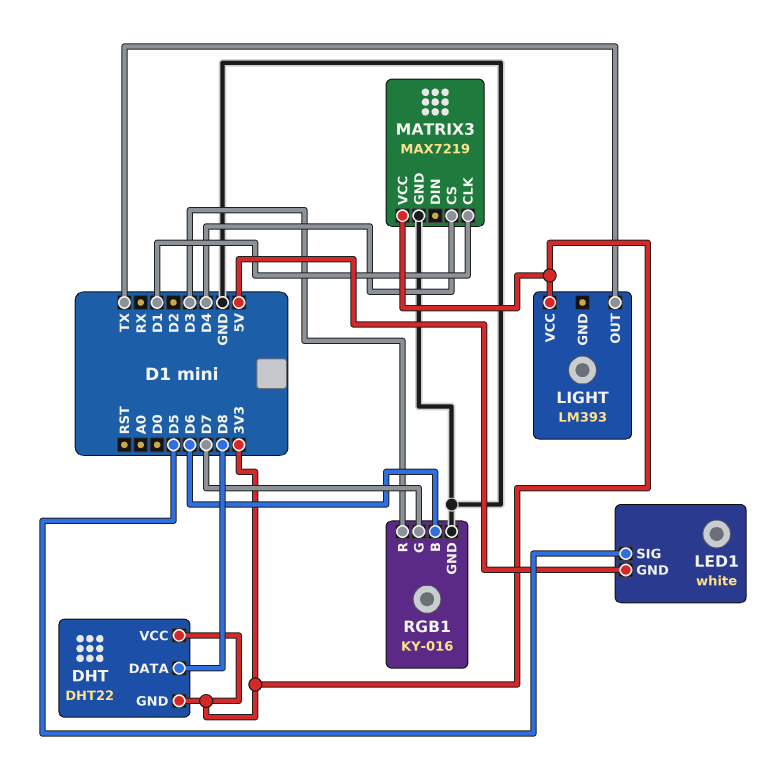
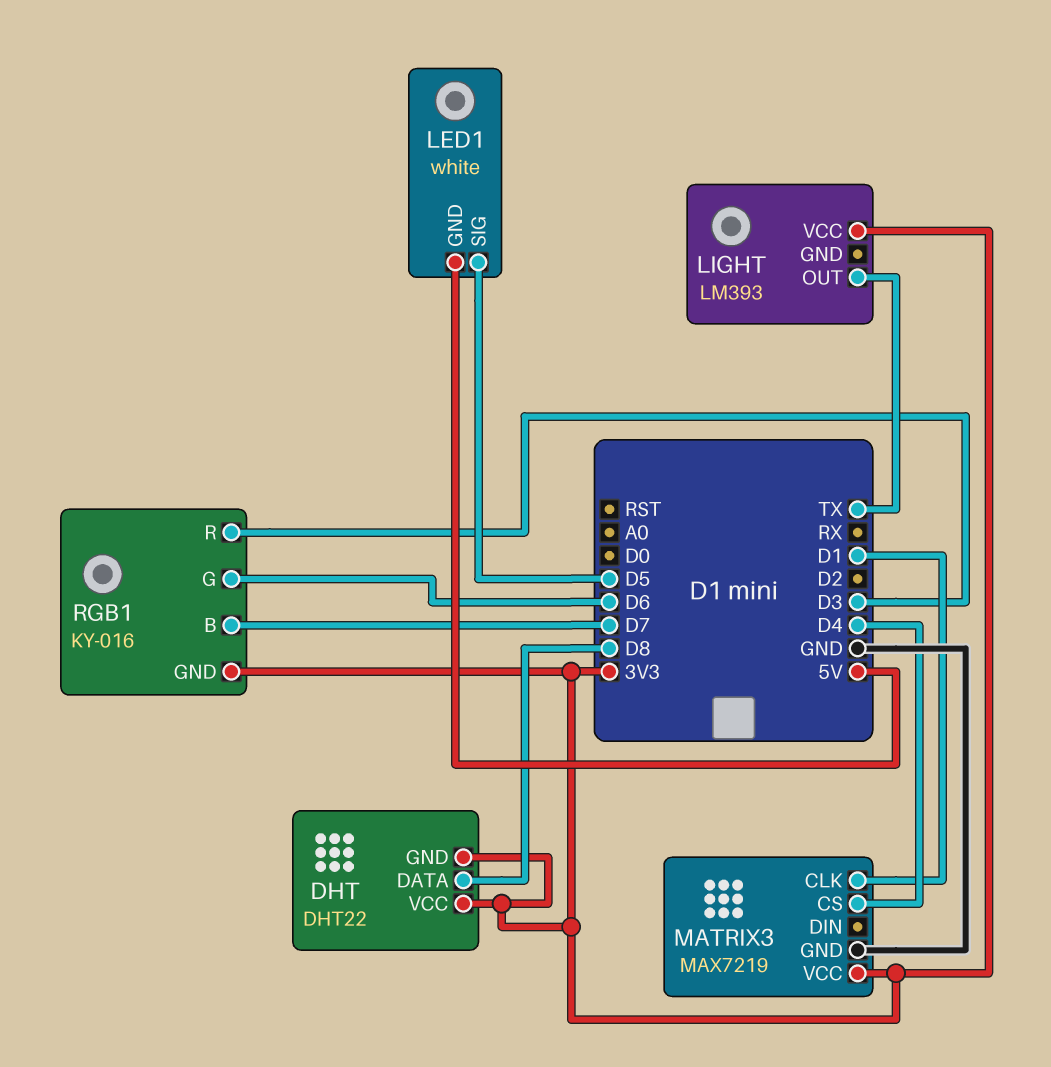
RGB1 pin B: D6 -> D7
RGB1 pin G: D7 -> D6
RGB1 pin GND: GND -> 3V3

